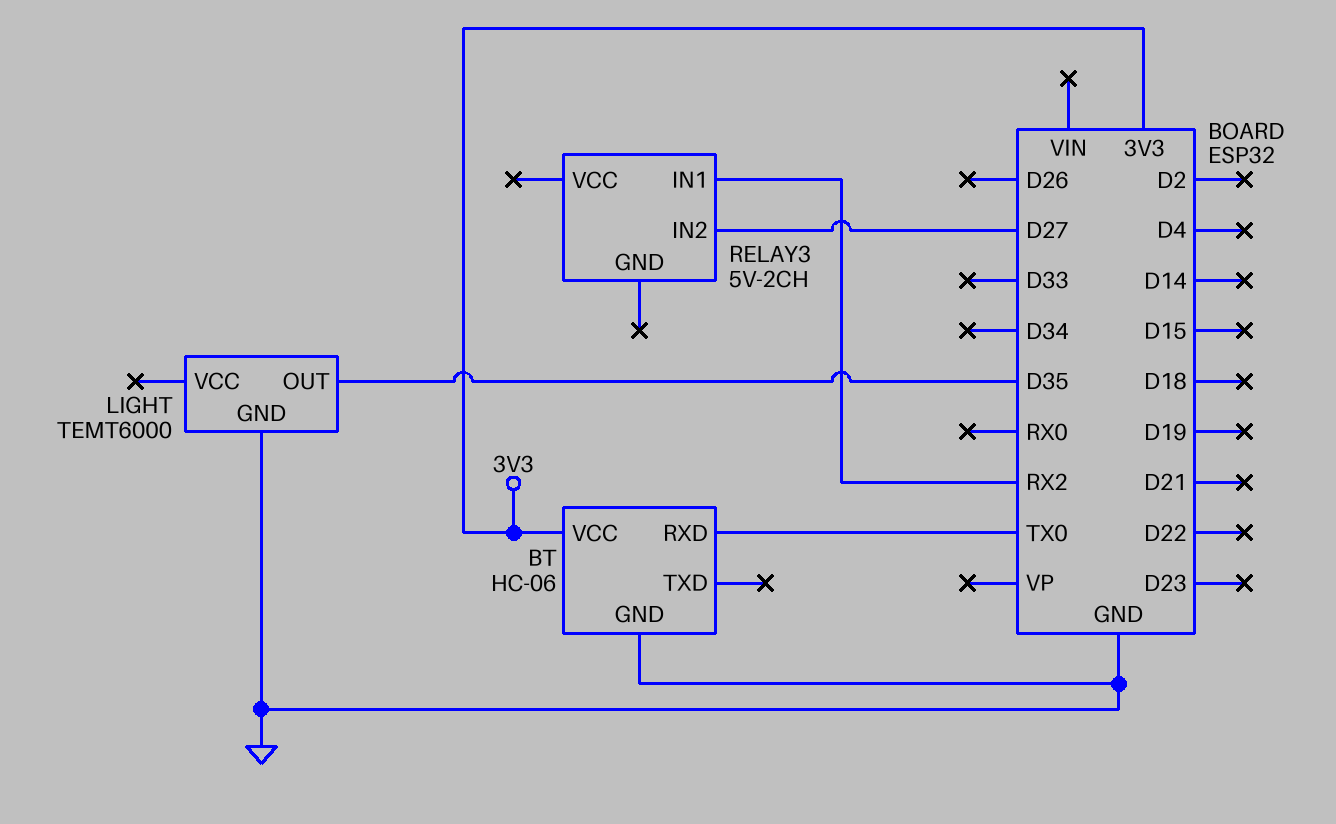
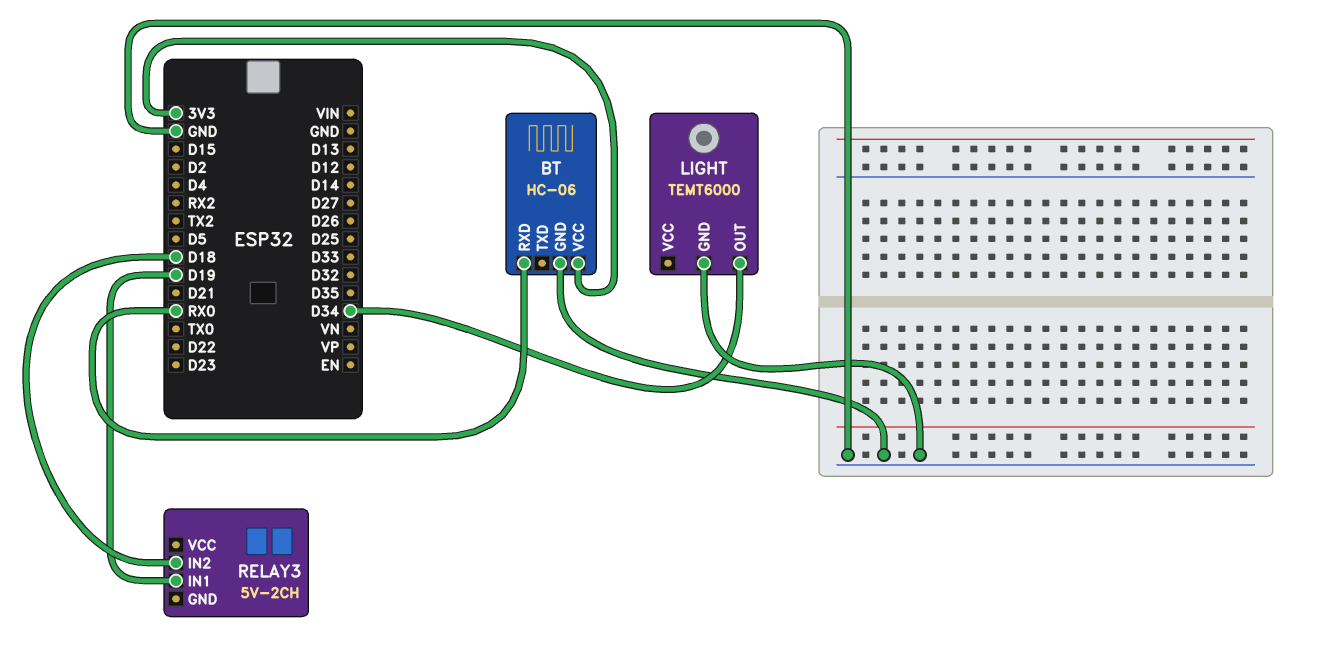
BT pin RXD: TX0 -> RX0
LIGHT pin OUT: D35 -> D34
RELAY3 pin IN1: RX2 -> D19
RELAY3 pin IN2: D27 -> D18

